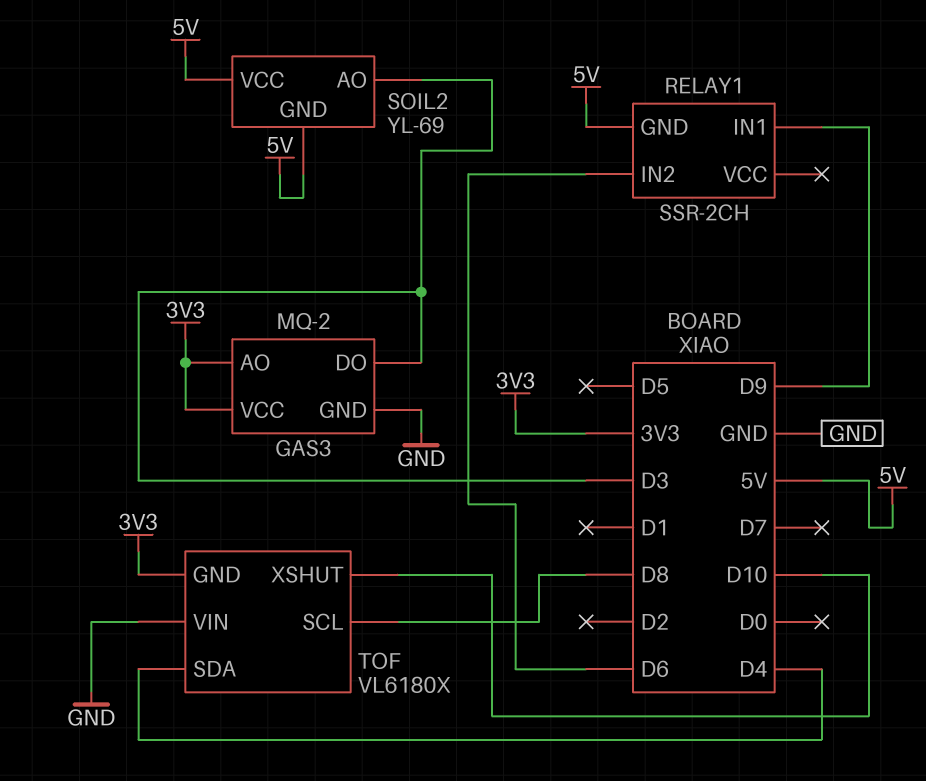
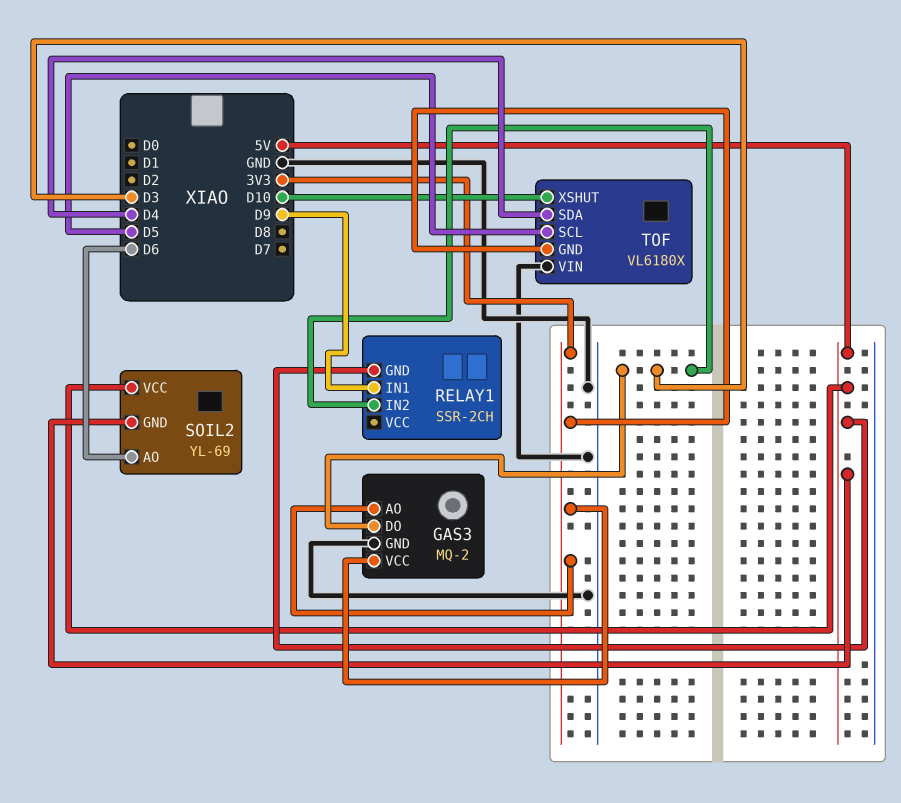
RELAY1 pin IN2: D6 -> D3
SOIL2 pin AO: D3 -> D6
TOF pin SCL: D8 -> D5

